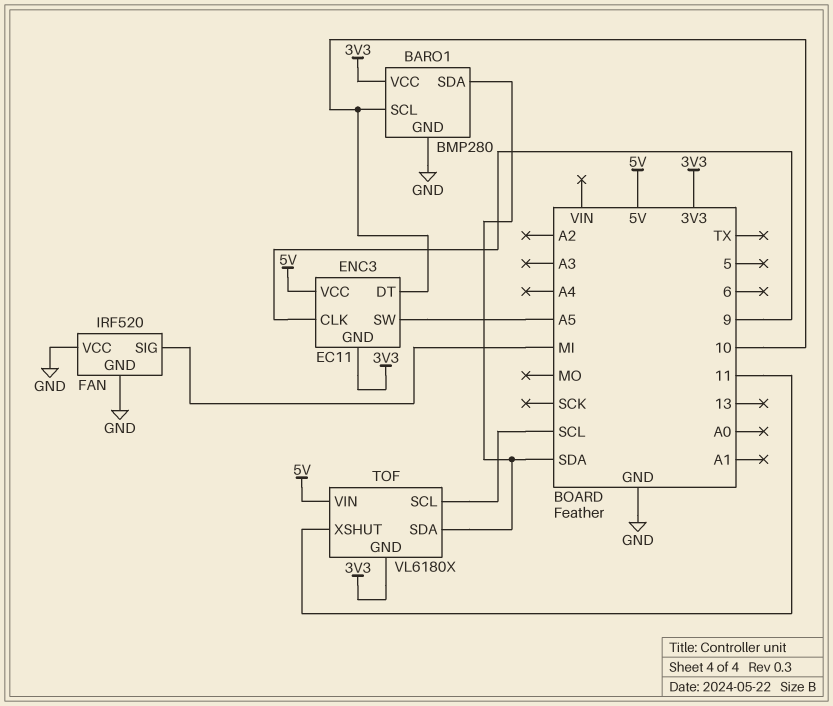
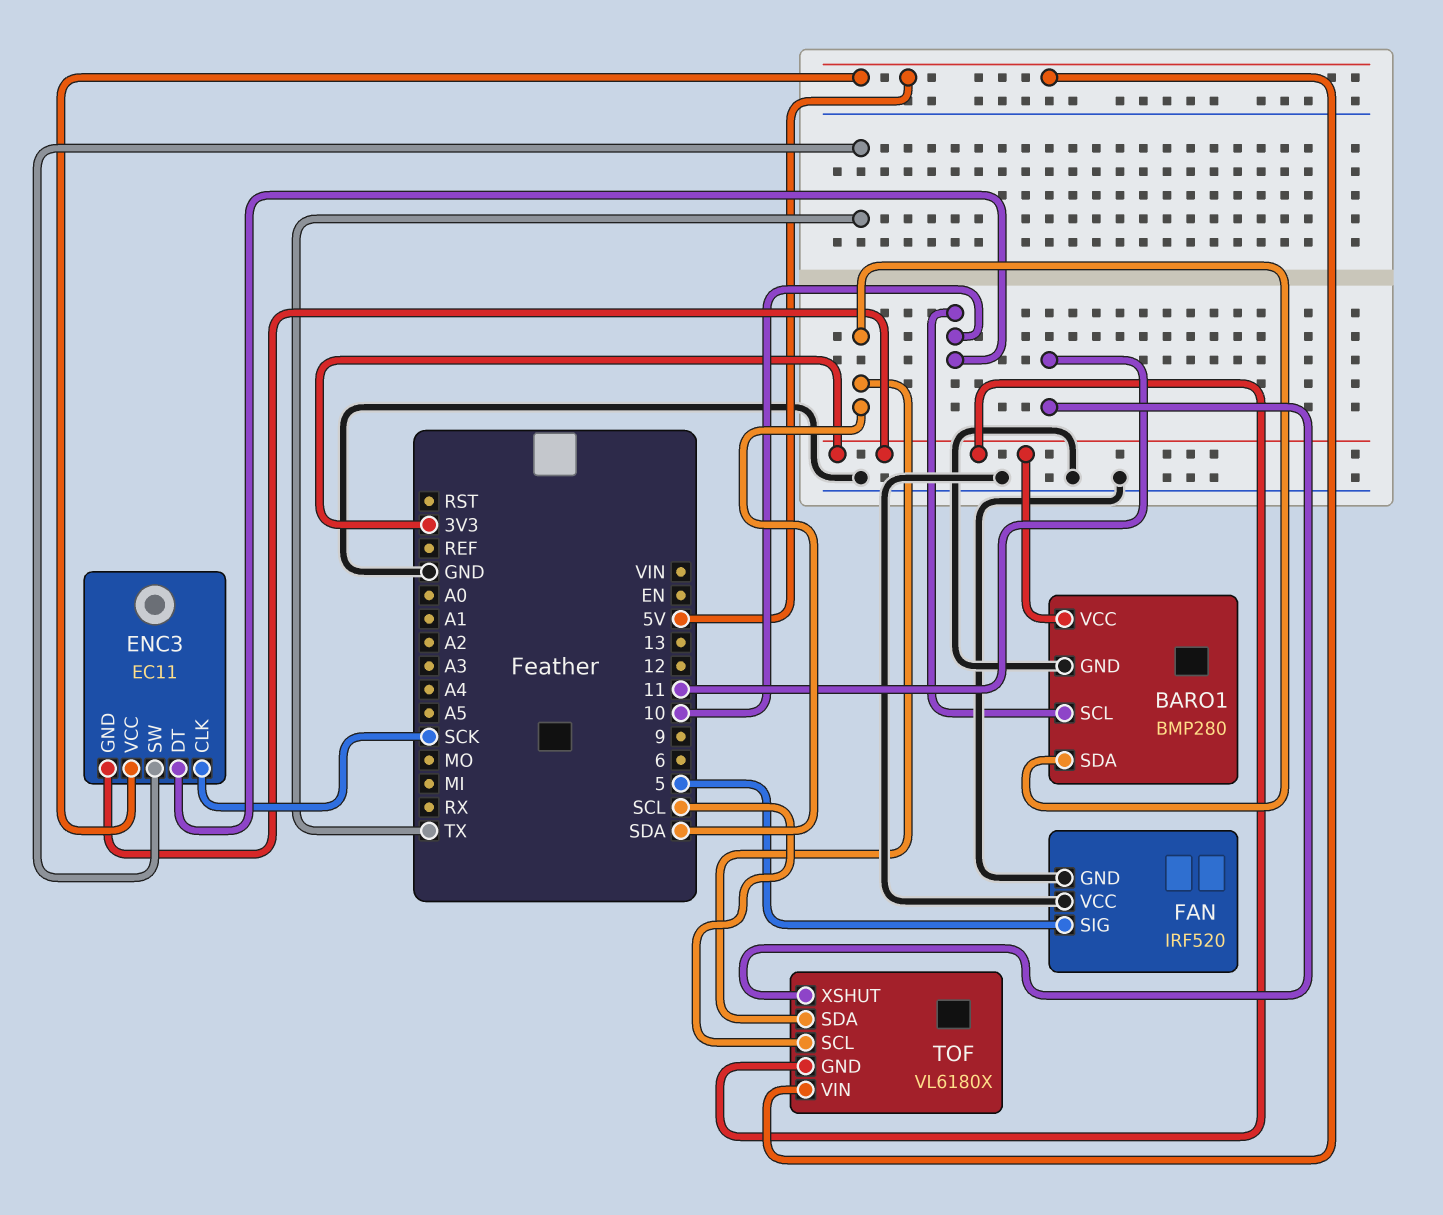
ENC3 pin CLK: 9 -> SCK
ENC3 pin SW: A5 -> TX
FAN pin SIG: MI -> 5

